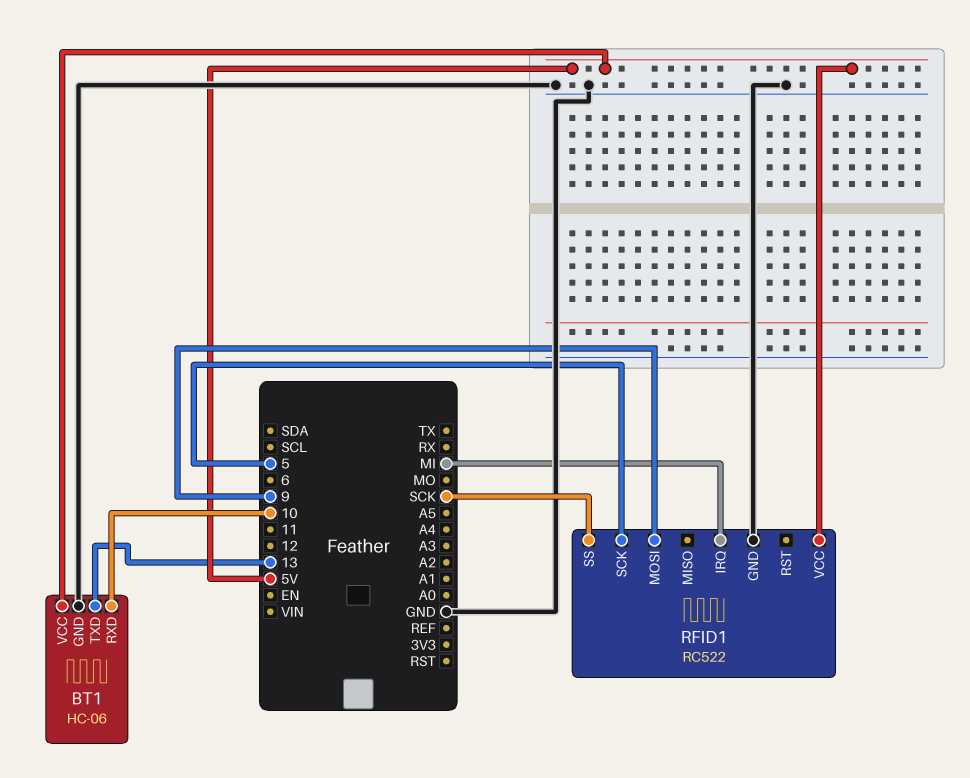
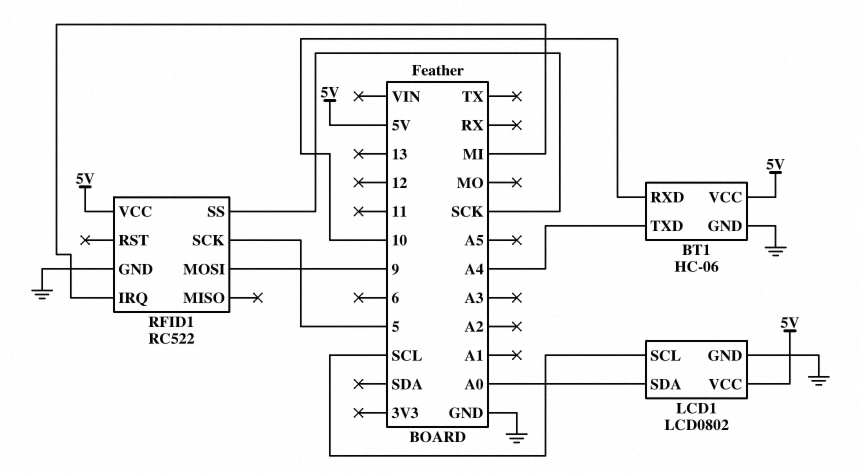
BT1 pin TXD: 13 -> A4
LCD1: none -> LCD0802
LCD1 pin GND: none -> GND
LCD1 pin SCL: none -> SCL
LCD1 pin SDA: none -> A0
LCD1 pin VCC: none -> 5V

